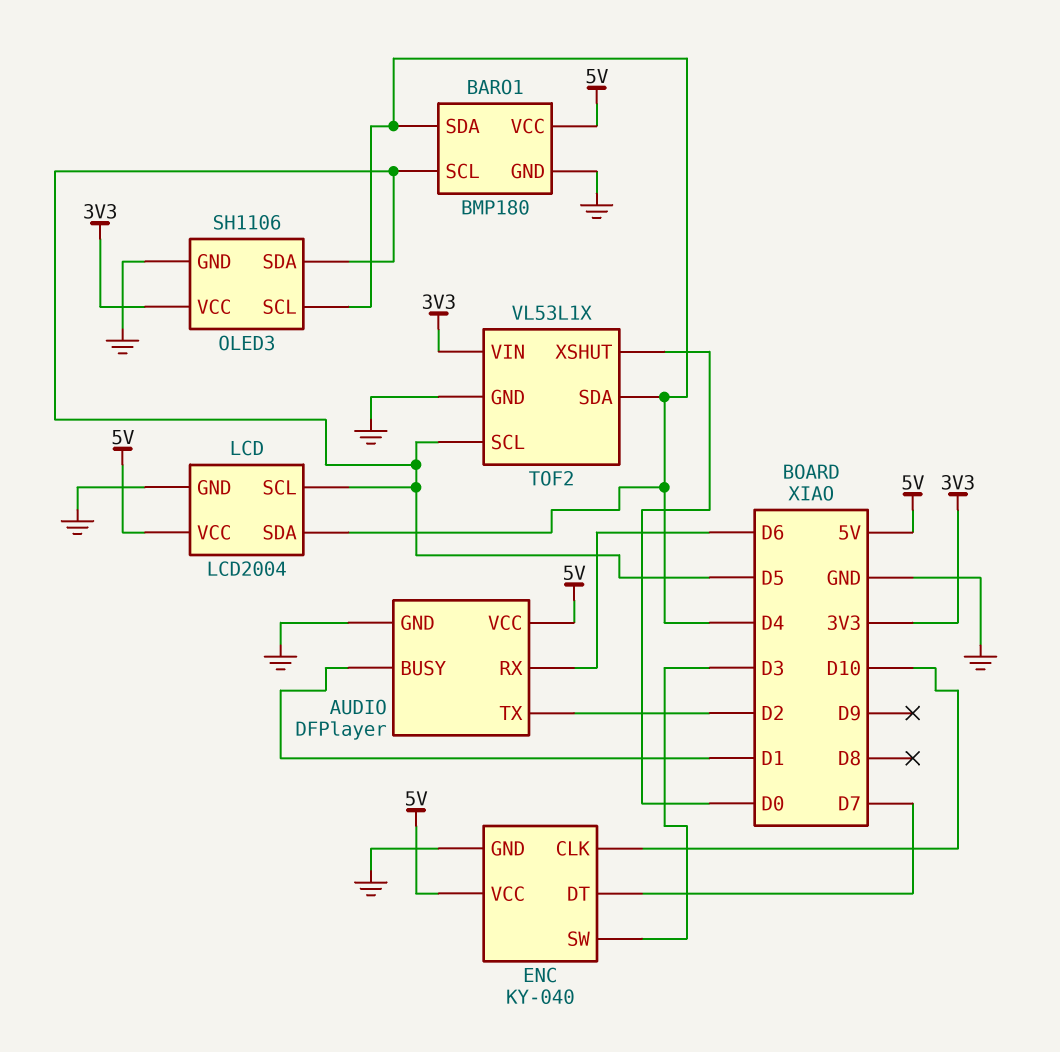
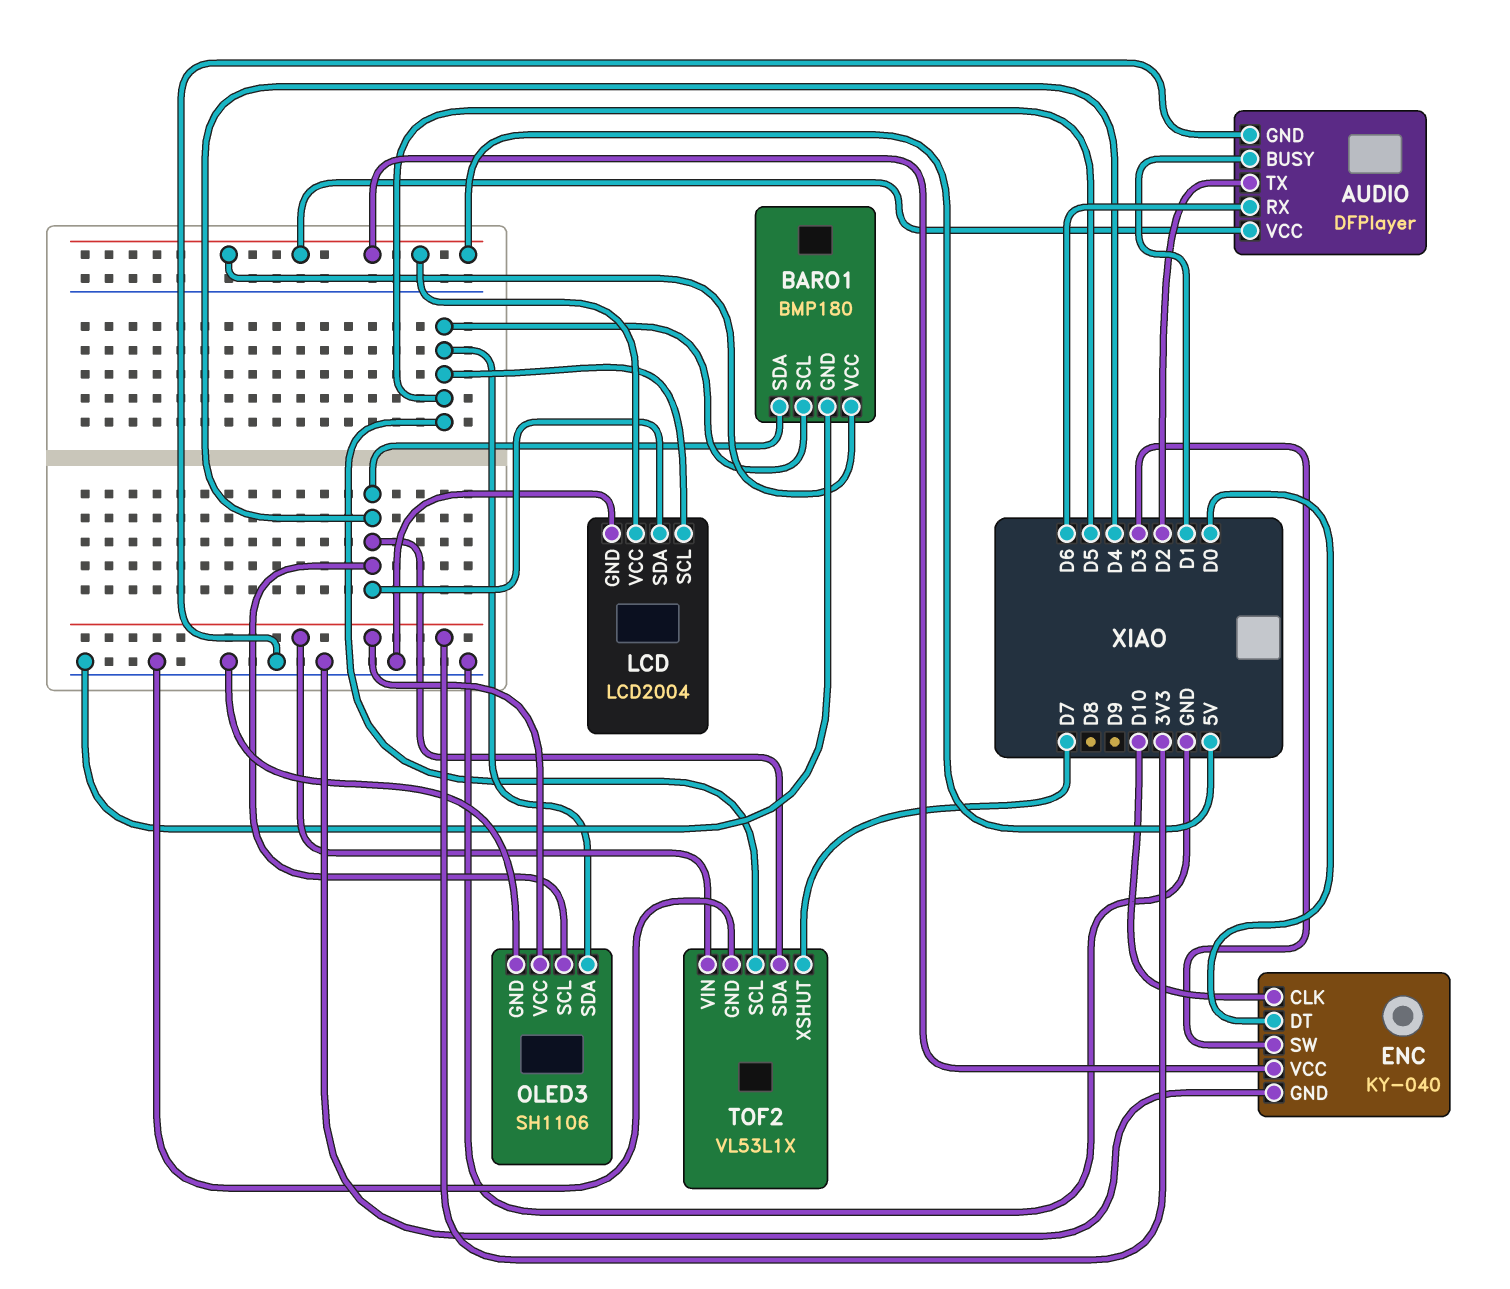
ENC pin DT: D7 -> D0
TOF2 pin XSHUT: D0 -> D7

